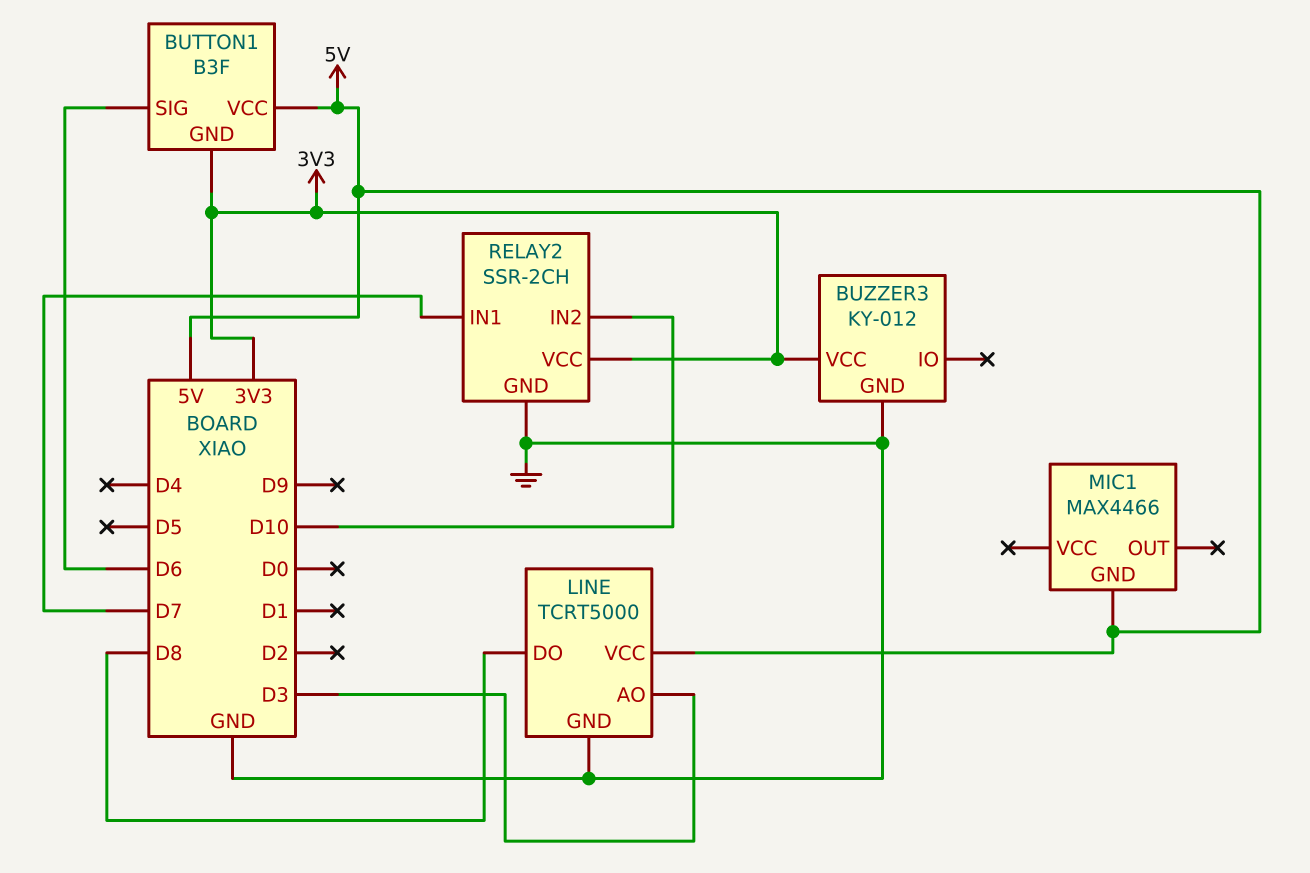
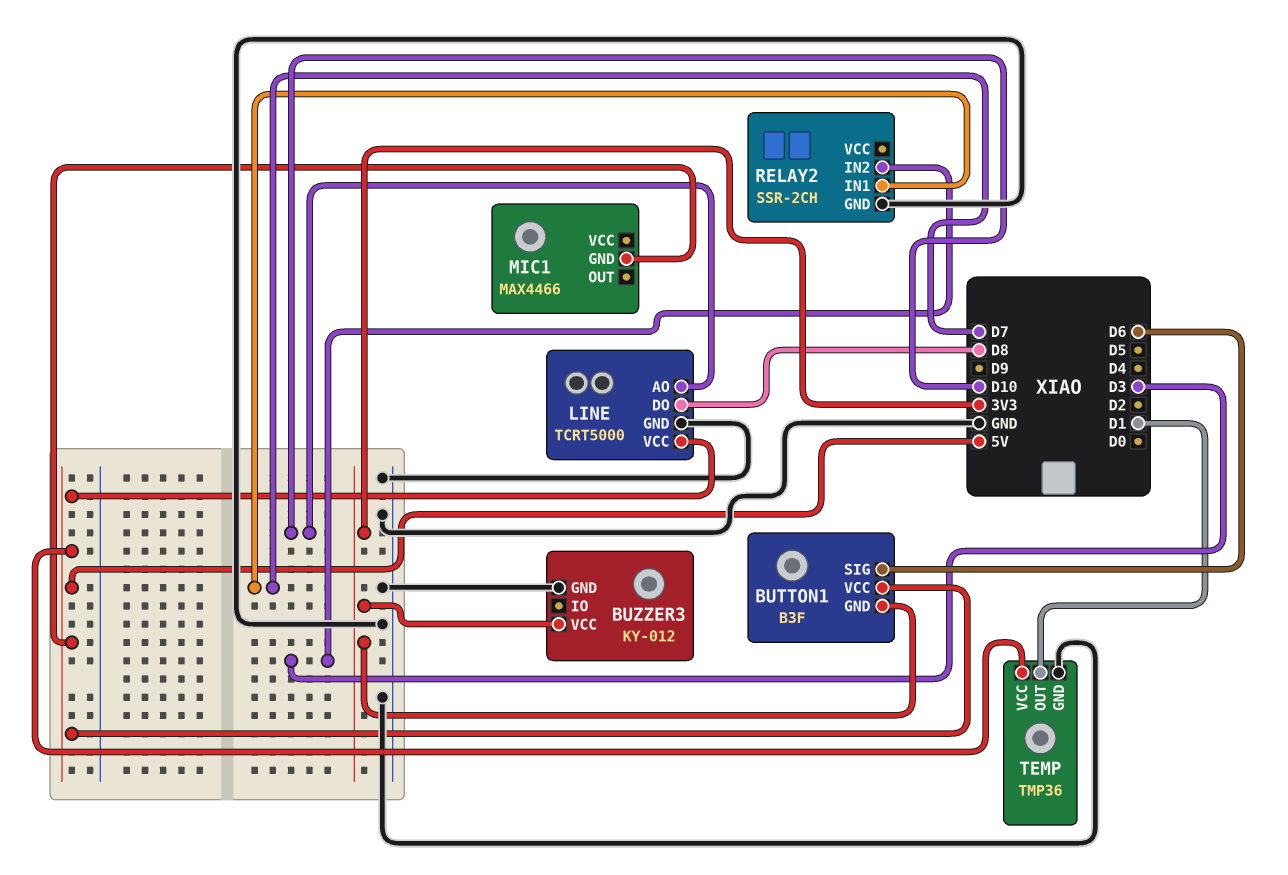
LINE pin AO: D3 -> D10
RELAY2 pin IN2: D10 -> D3
RELAY2 pin VCC: 3V3 -> none
TEMP: none -> TMP36
TEMP pin GND: none -> GND
TEMP pin OUT: none -> D1
TEMP pin VCC: none -> 5V

